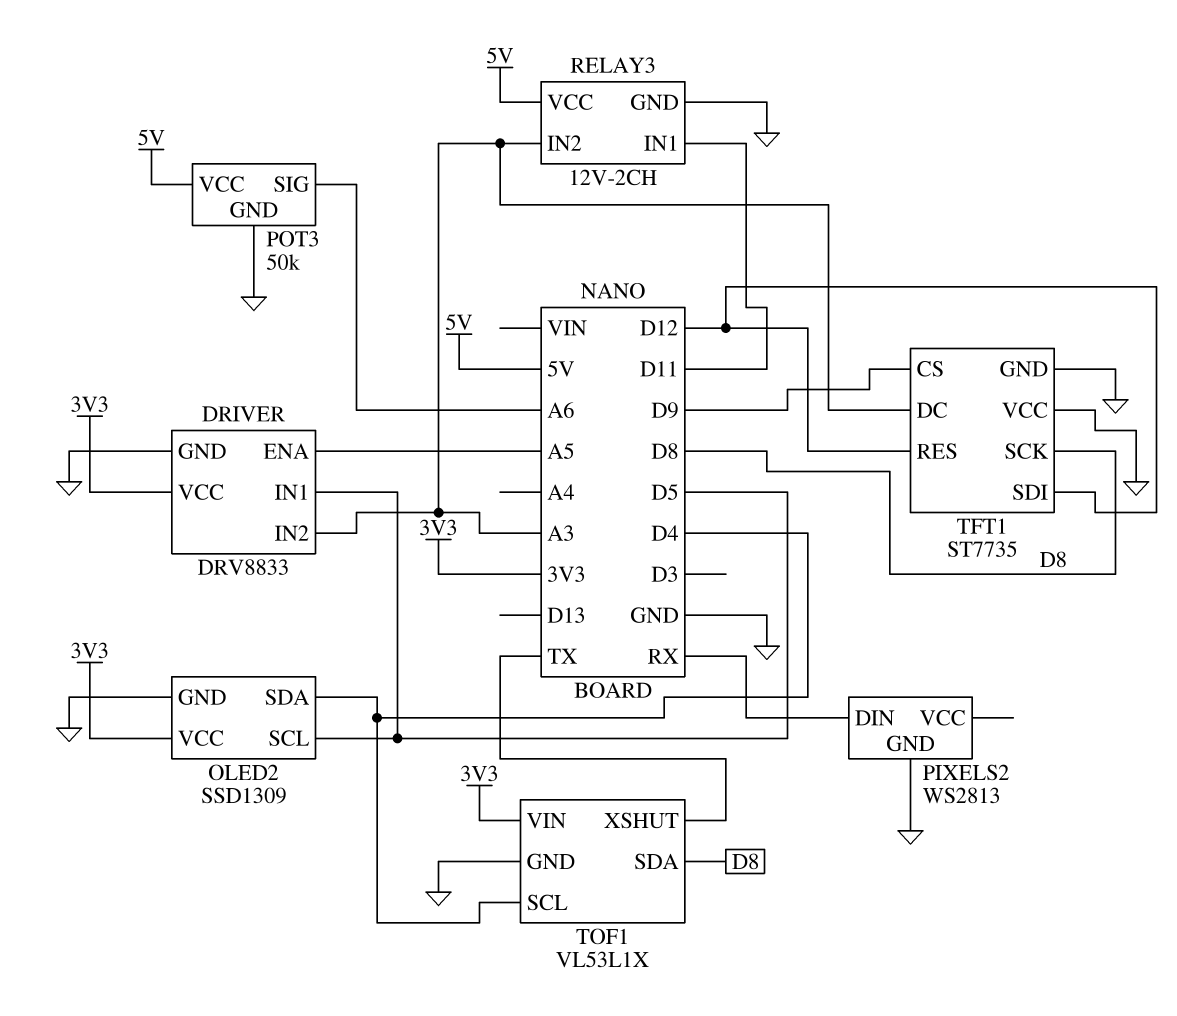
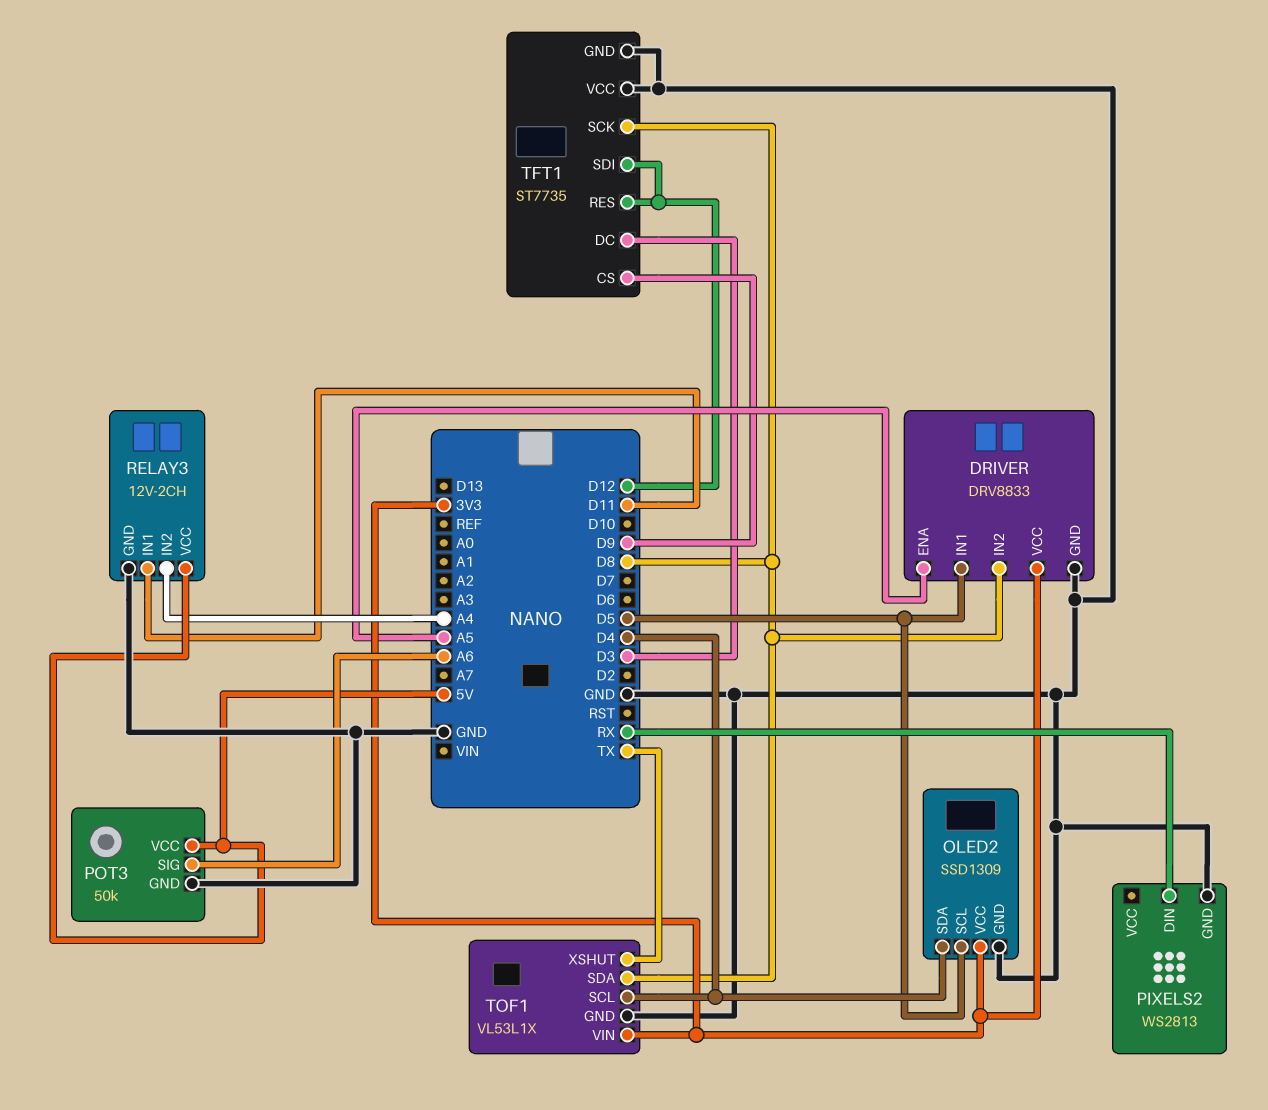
DRIVER pin IN2: A3 -> D8
RELAY3 pin IN2: A3 -> A4
TFT1 pin DC: A3 -> D3

